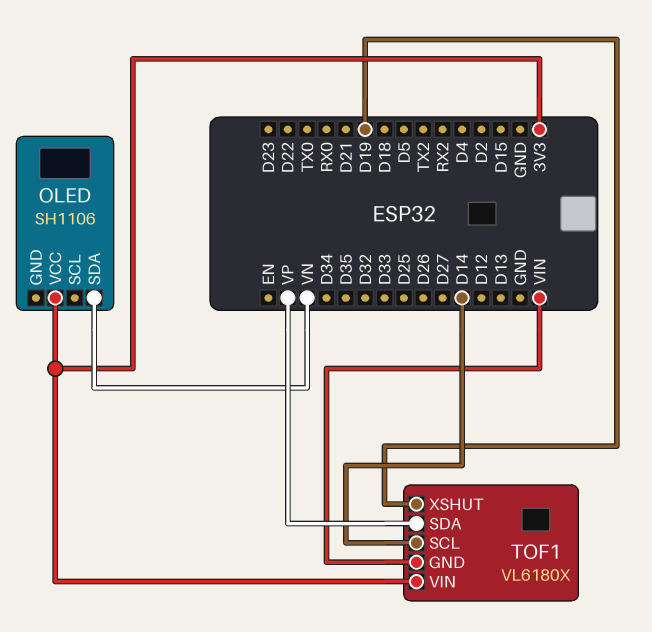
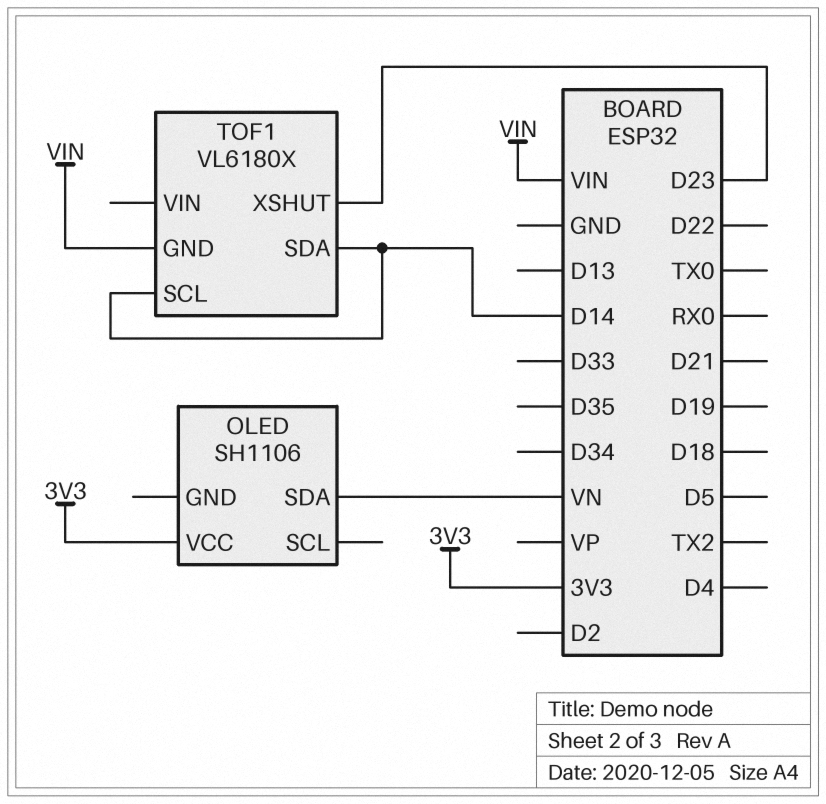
TOF1 pin SDA: VP -> D14
TOF1 pin VIN: 3V3 -> none
TOF1 pin XSHUT: D19 -> D23

